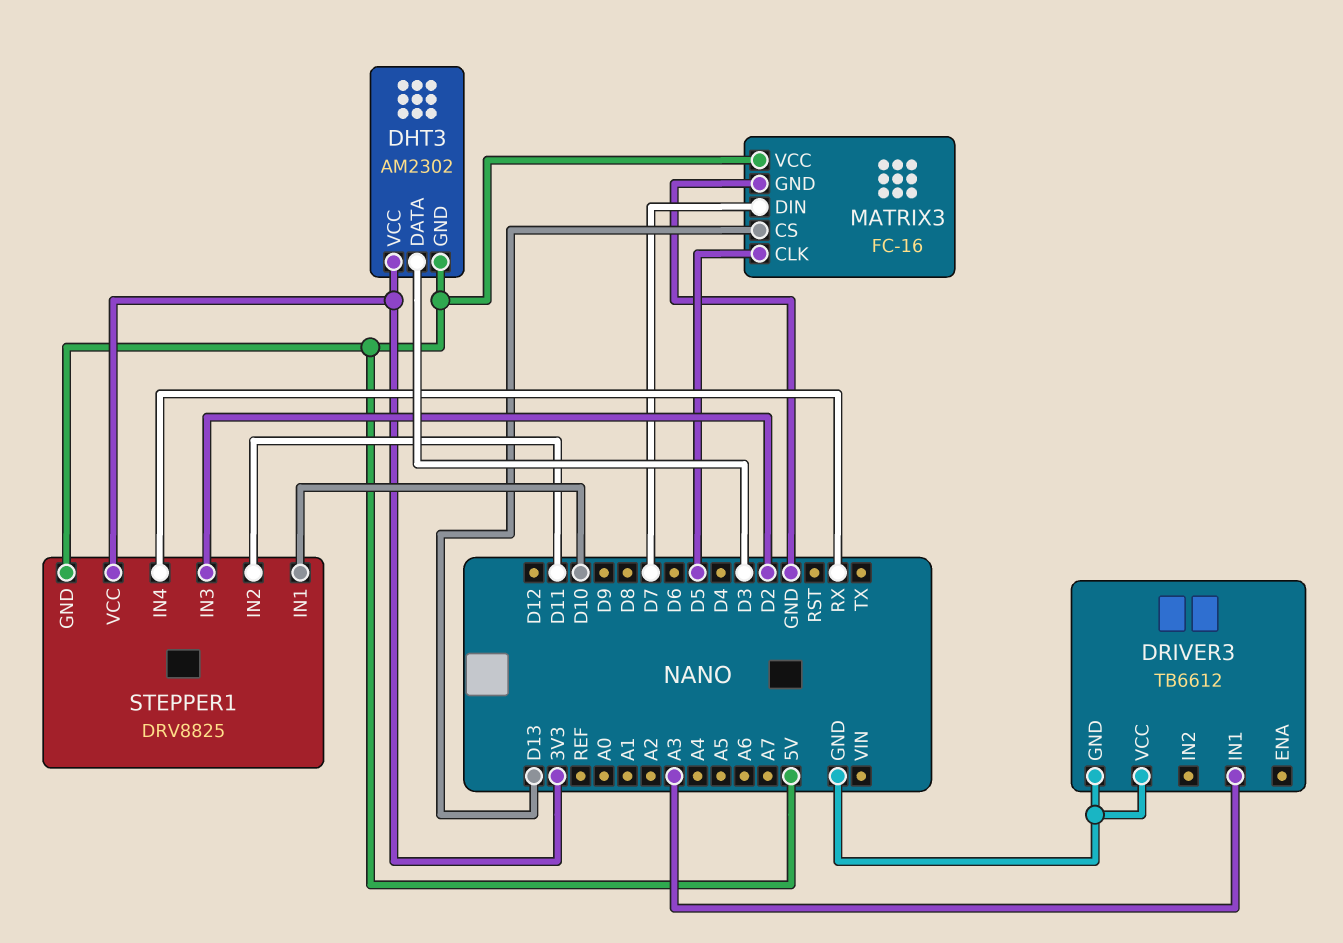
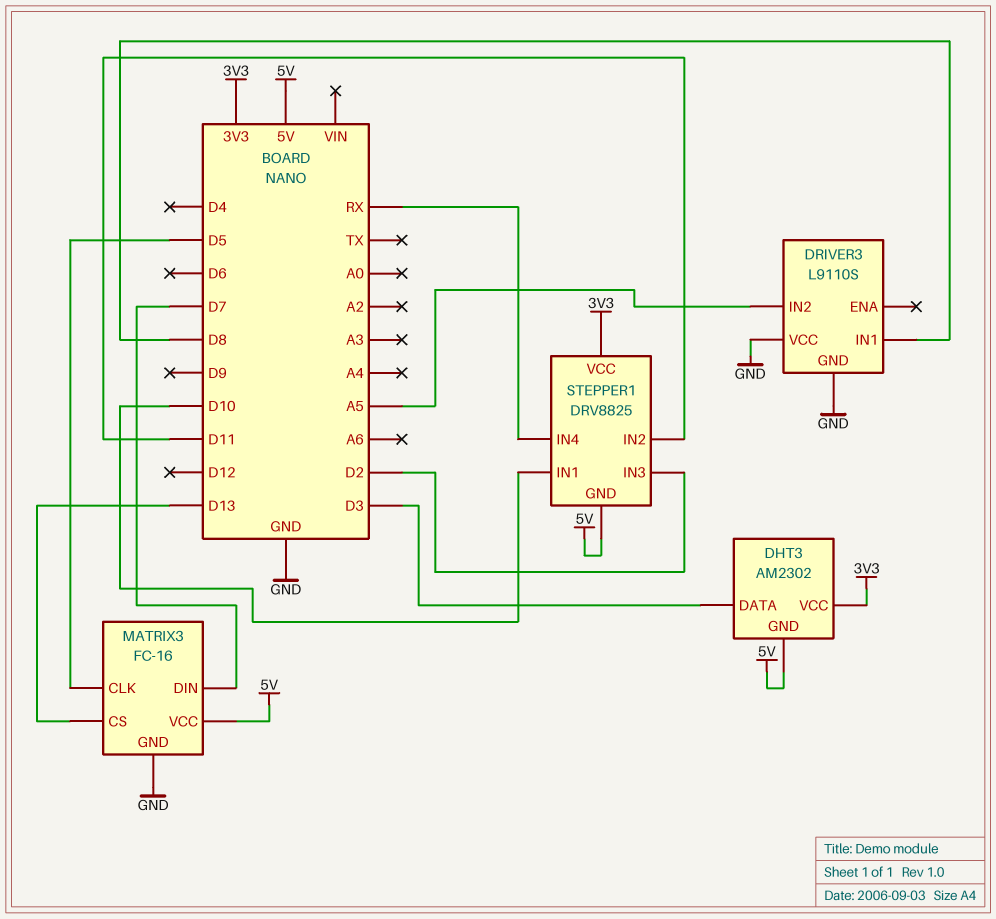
DRIVER3: TB6612 -> L9110S
DRIVER3 pin IN1: A3 -> D8
DRIVER3 pin IN2: none -> A5

